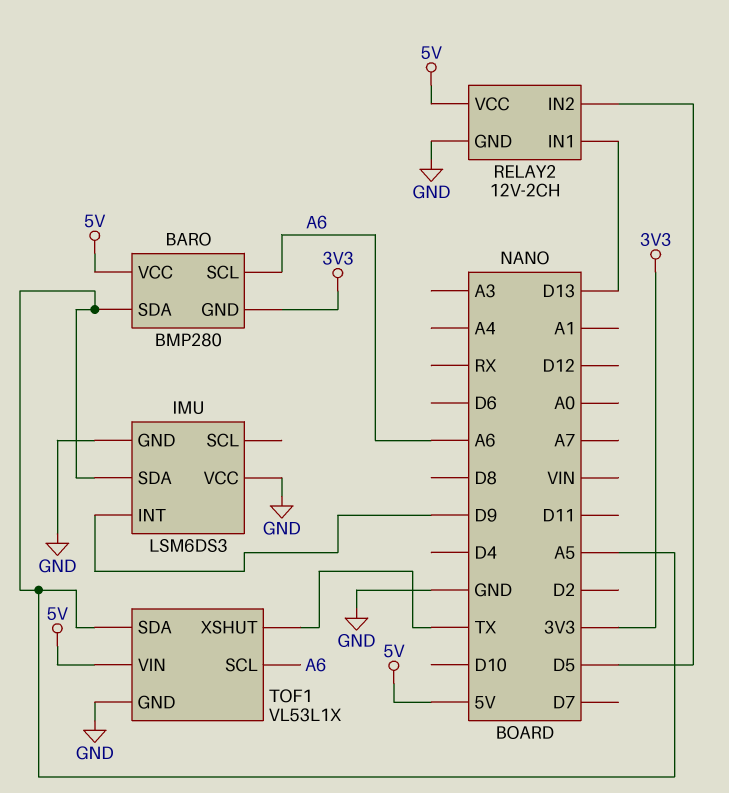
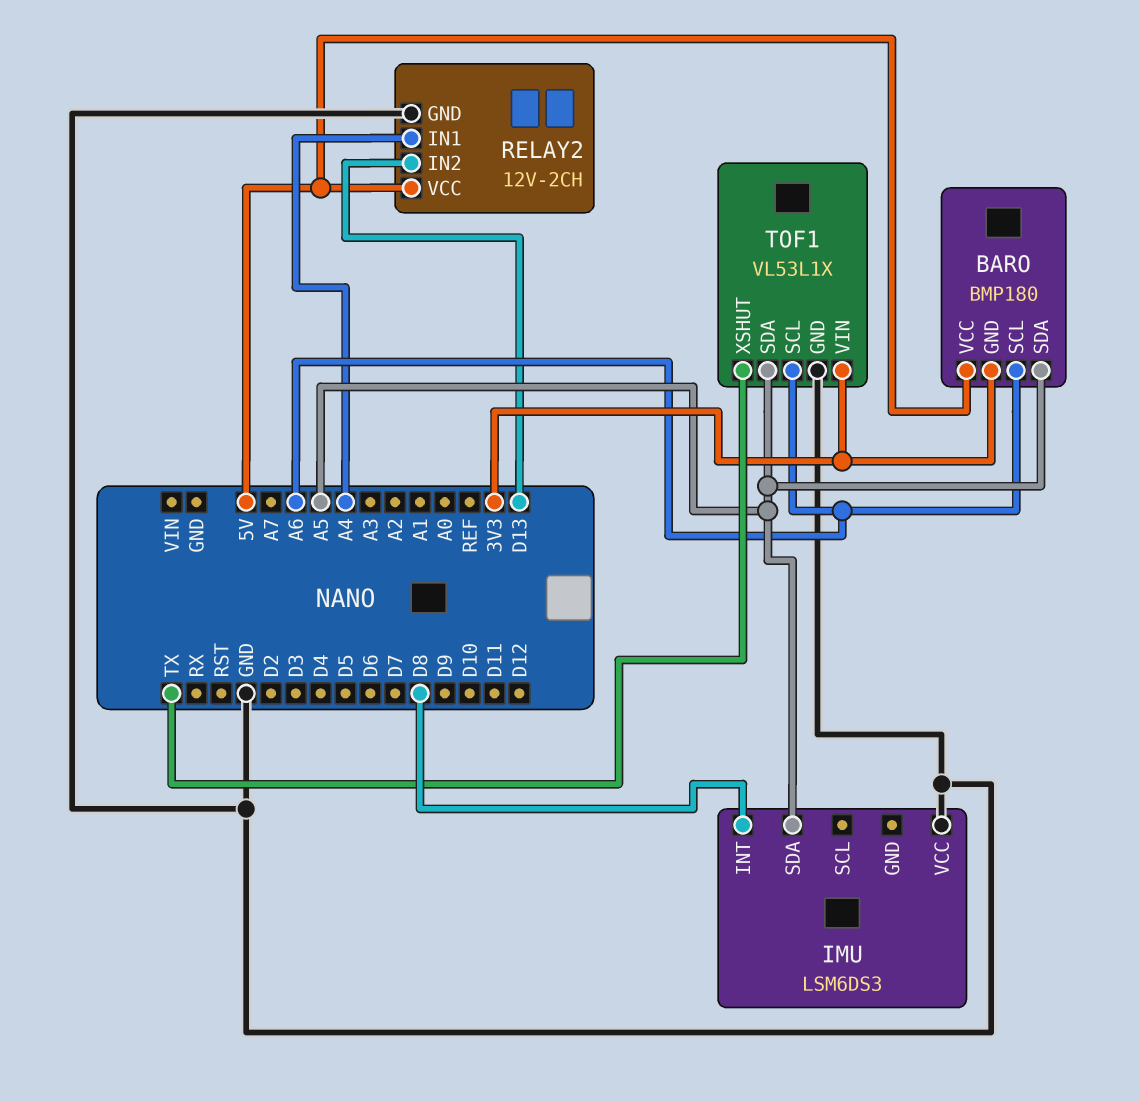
BARO: BMP280 -> BMP180
IMU pin GND: GND -> none
IMU pin INT: D9 -> D8
RELAY2 pin IN1: D13 -> A4
RELAY2 pin IN2: D5 -> D13
TOF1 pin VIN: 5V -> 3V3

